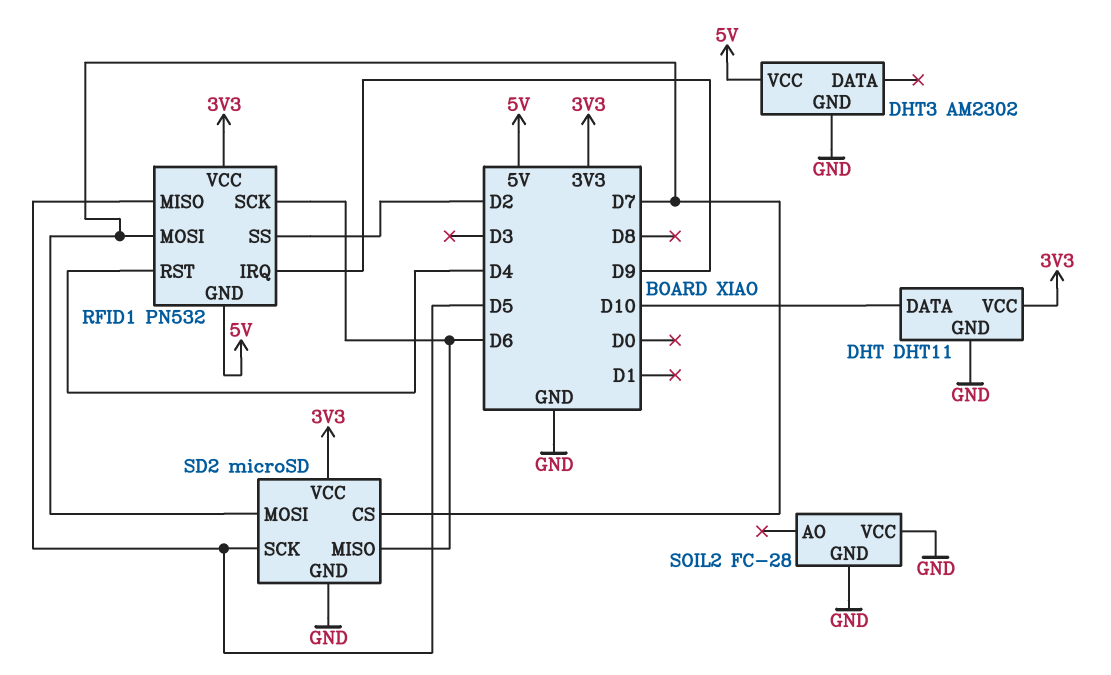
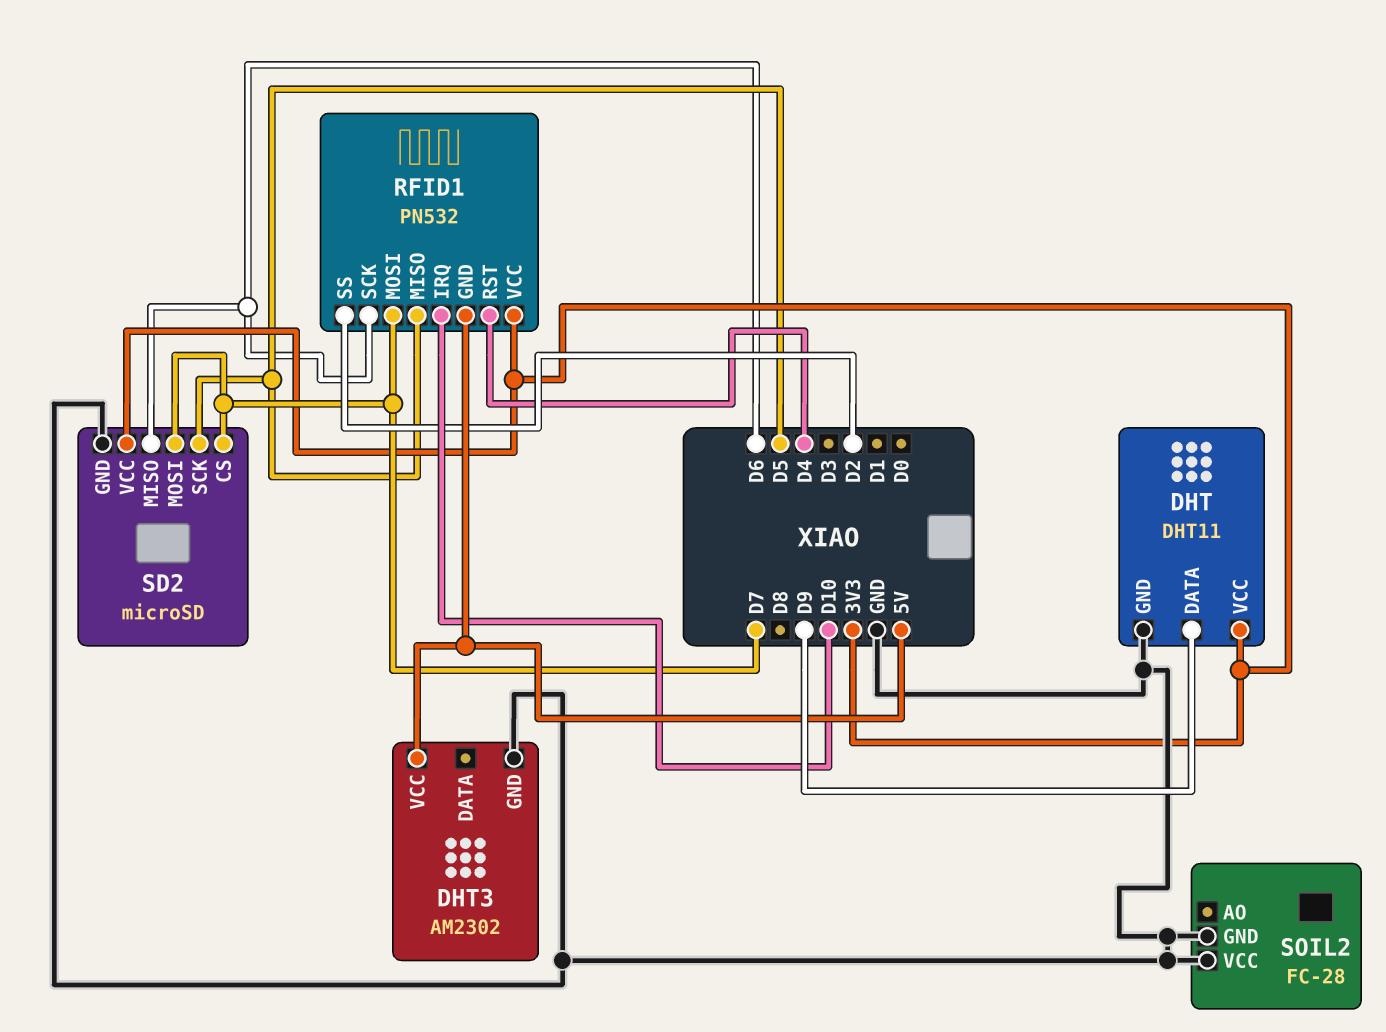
DHT pin DATA: D10 -> D9
RFID1 pin IRQ: D9 -> D10

